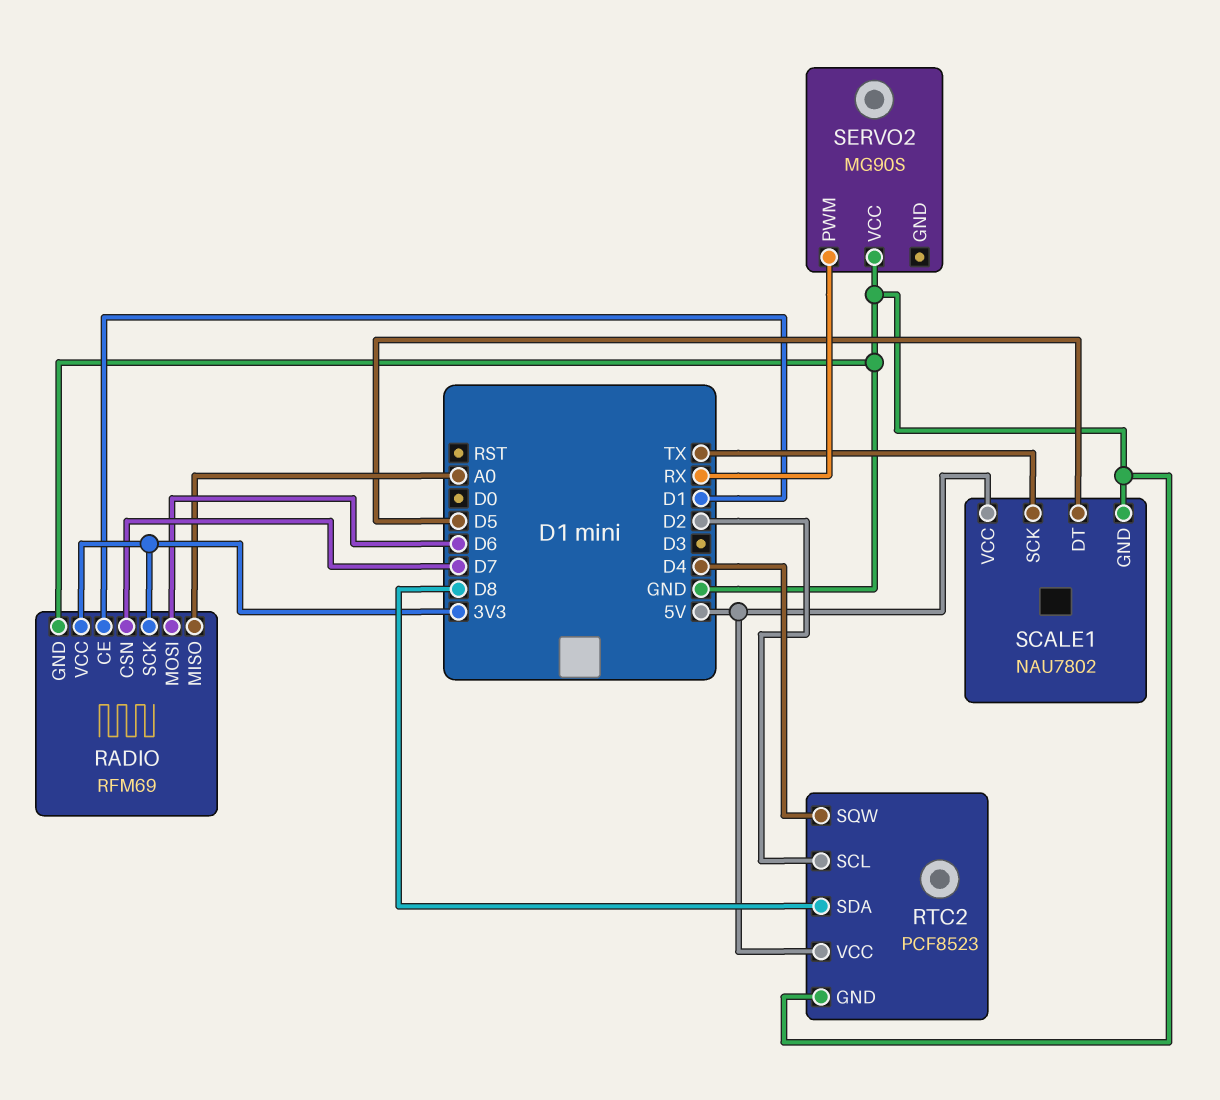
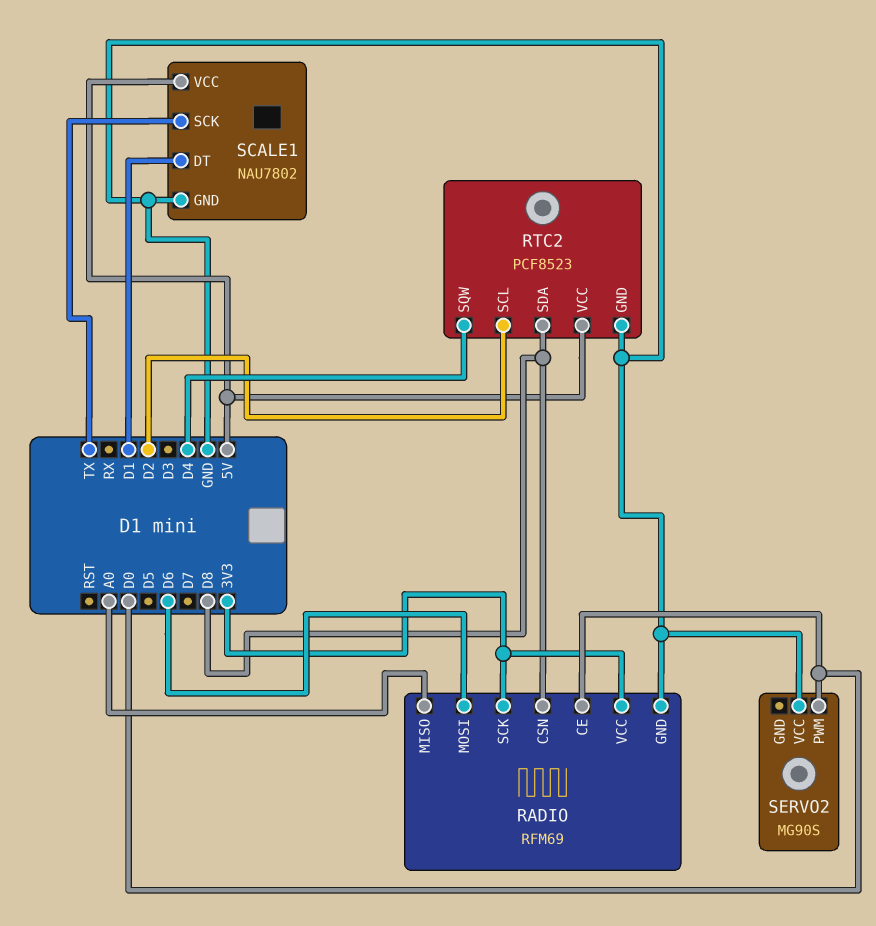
RADIO pin CE: D1 -> D0
RADIO pin CSN: D7 -> D8
SCALE1 pin DT: D5 -> D1
SERVO2 pin PWM: RX -> D0

